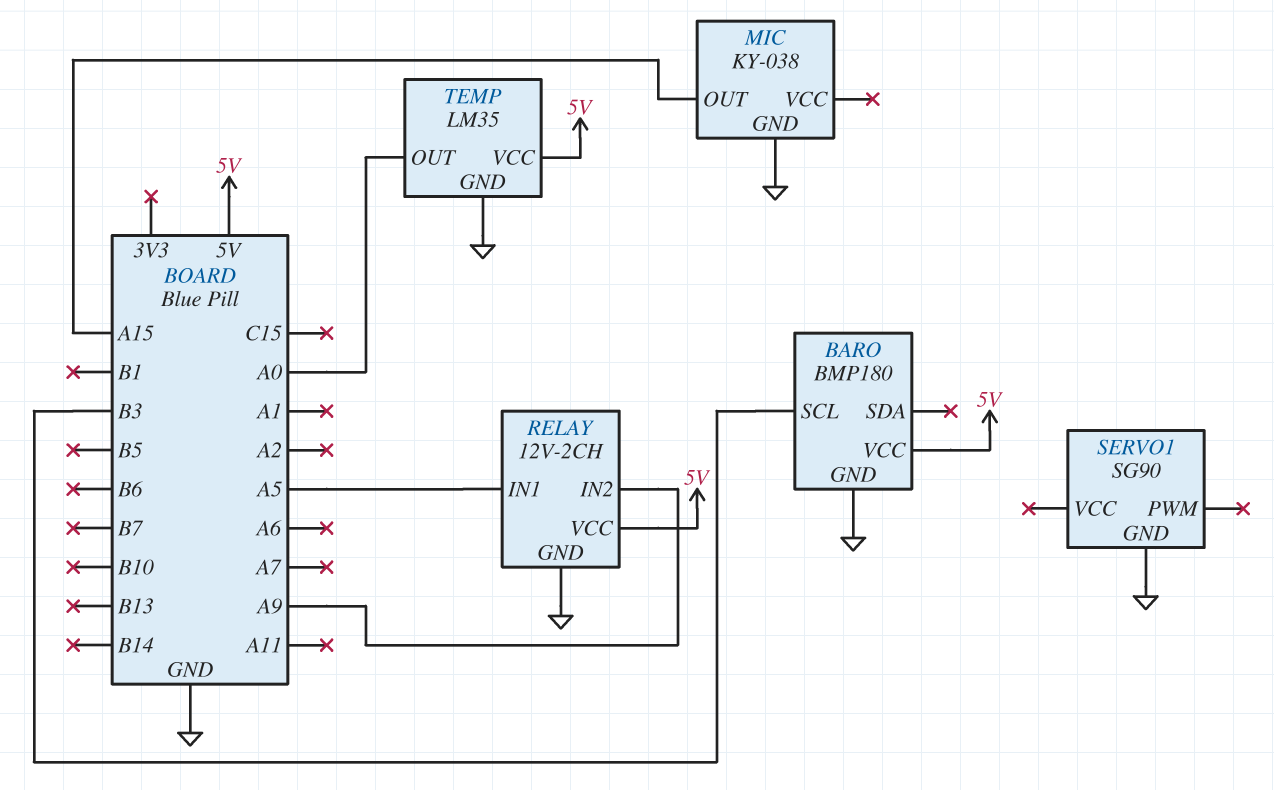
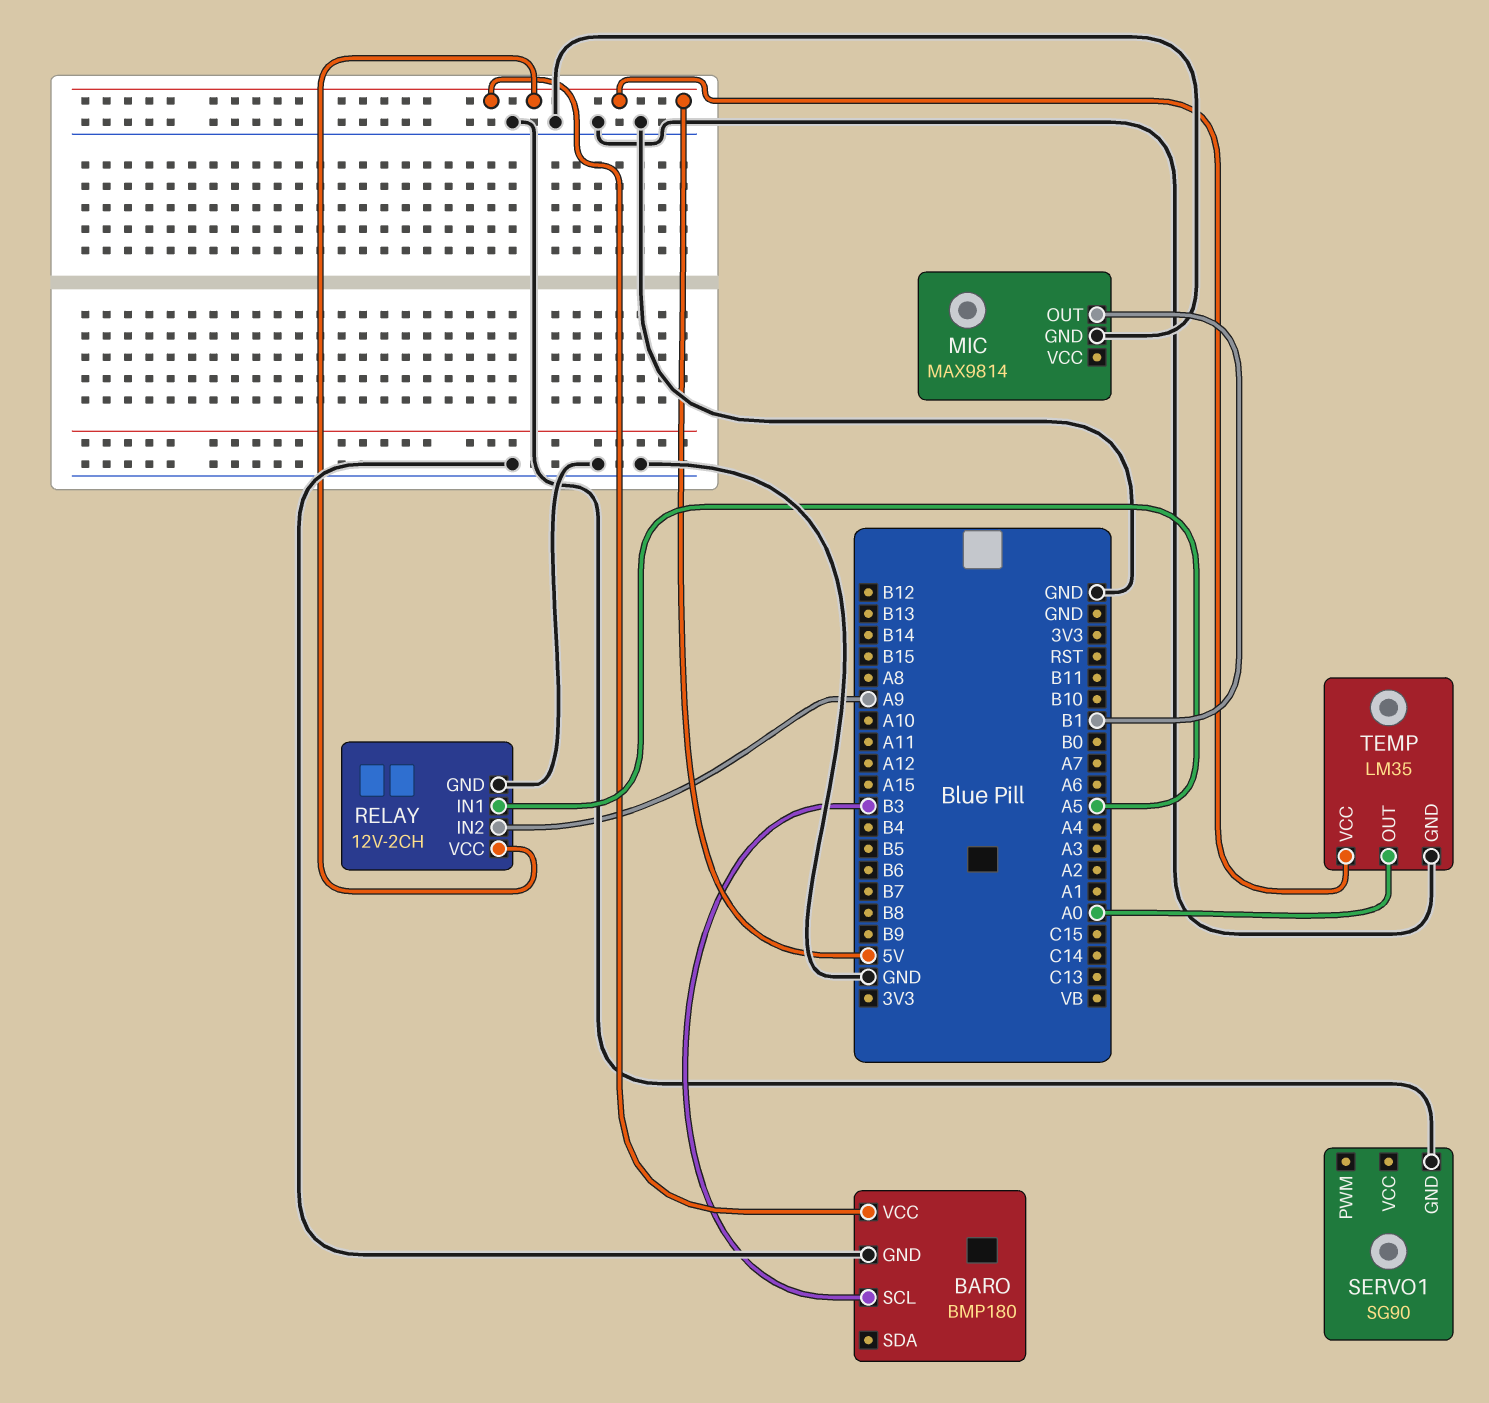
MIC: KY-038 -> MAX9814
MIC pin OUT: A15 -> B1

